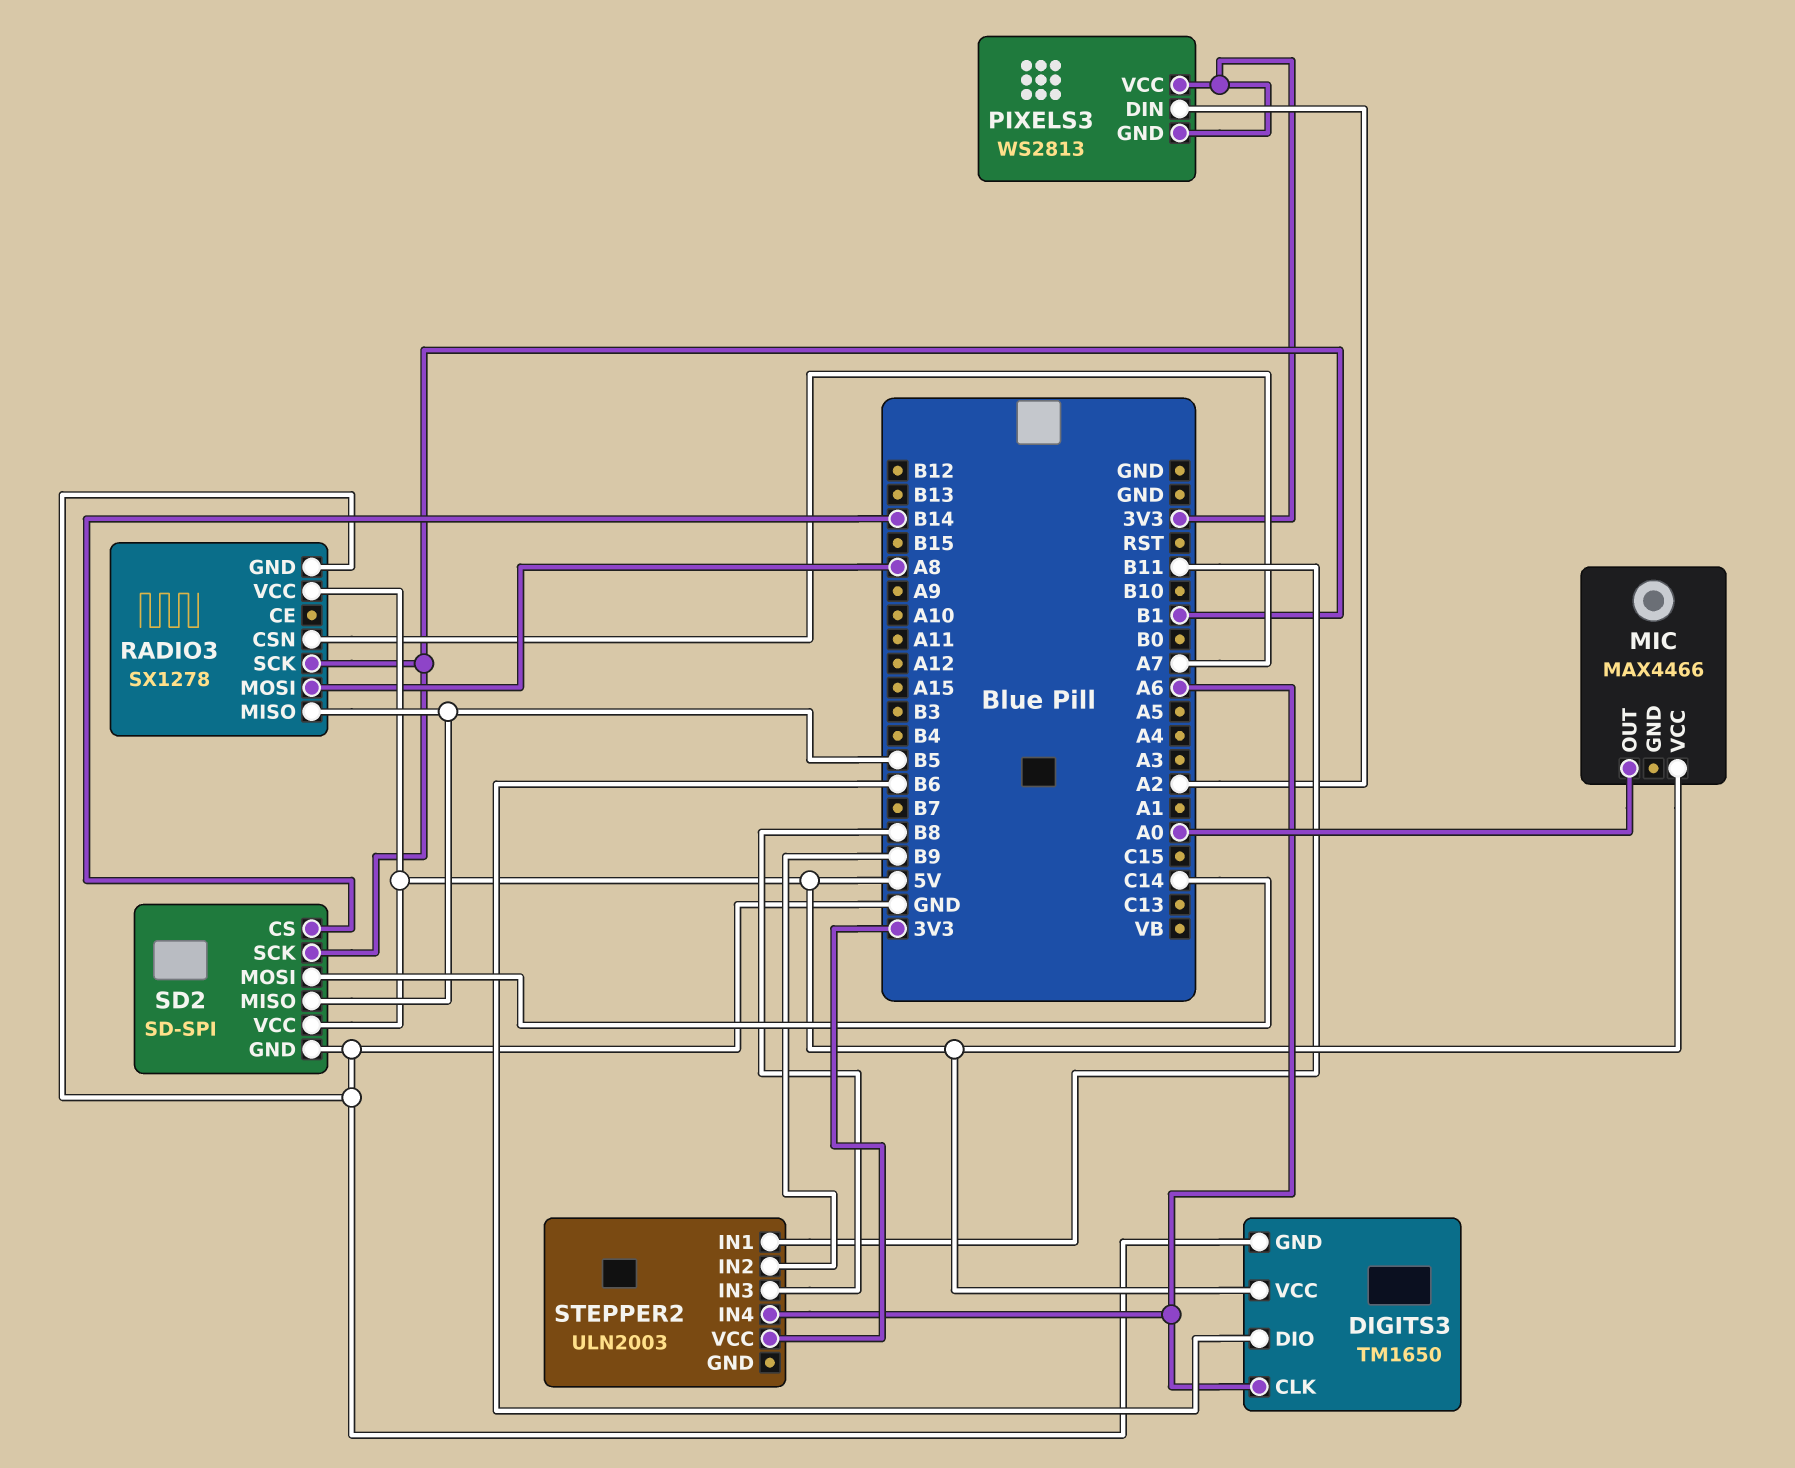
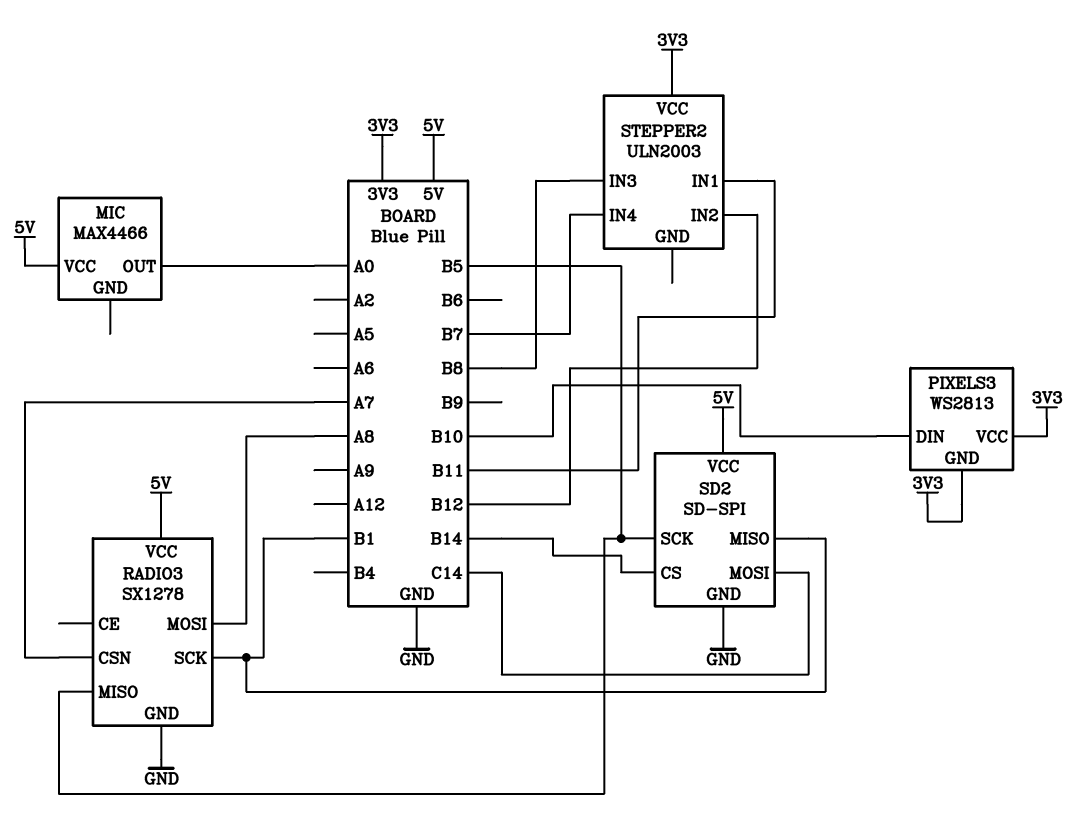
DIGITS3: TM1650 -> none
DIGITS3 pin CLK: A6 -> none
DIGITS3 pin DIO: B6 -> none
DIGITS3 pin GND: GND -> none
DIGITS3 pin VCC: 5V -> none
PIXELS3 pin DIN: A2 -> B10
SD2 pin MISO: B5 -> B1
SD2 pin SCK: B1 -> B5
STEPPER2 pin IN2: B9 -> B12
STEPPER2 pin IN4: A6 -> B7

